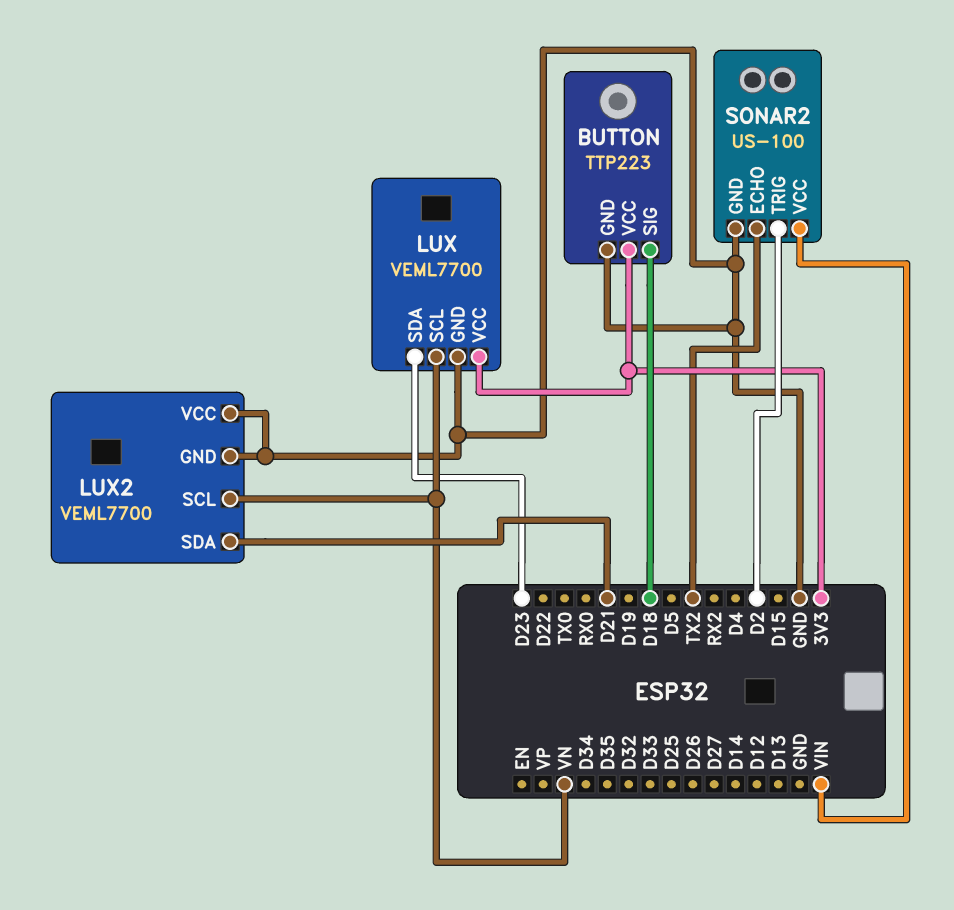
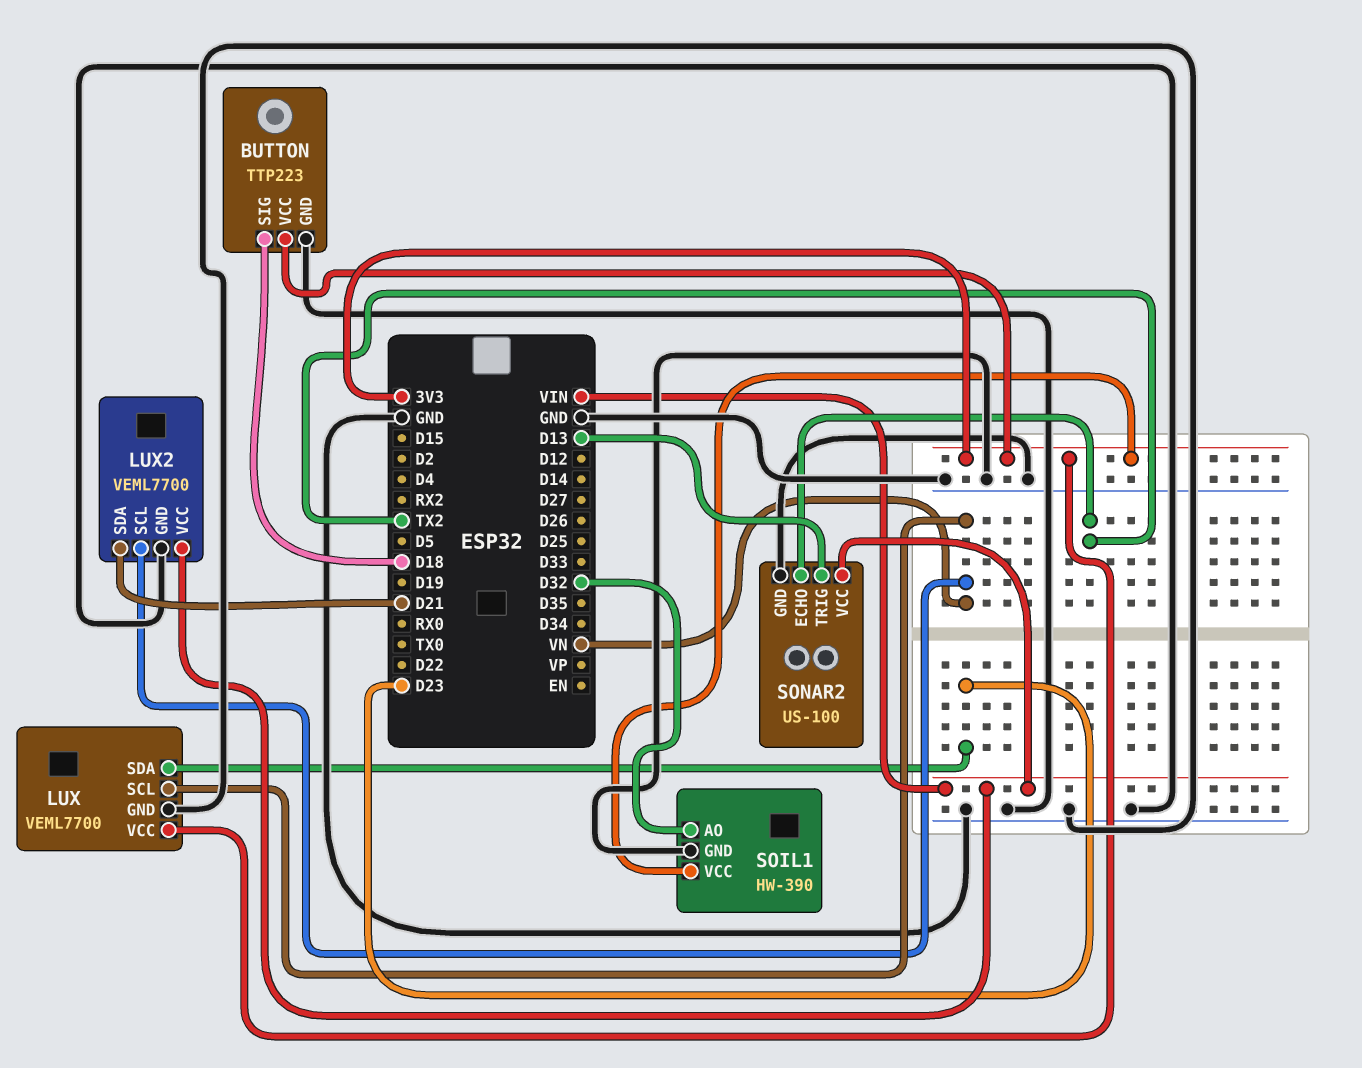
LUX2 pin VCC: GND -> VIN
SOIL1: none -> HW-390
SOIL1 pin AO: none -> D32
SOIL1 pin GND: none -> GND
SOIL1 pin VCC: none -> 3V3
SONAR2 pin TRIG: D2 -> D13

